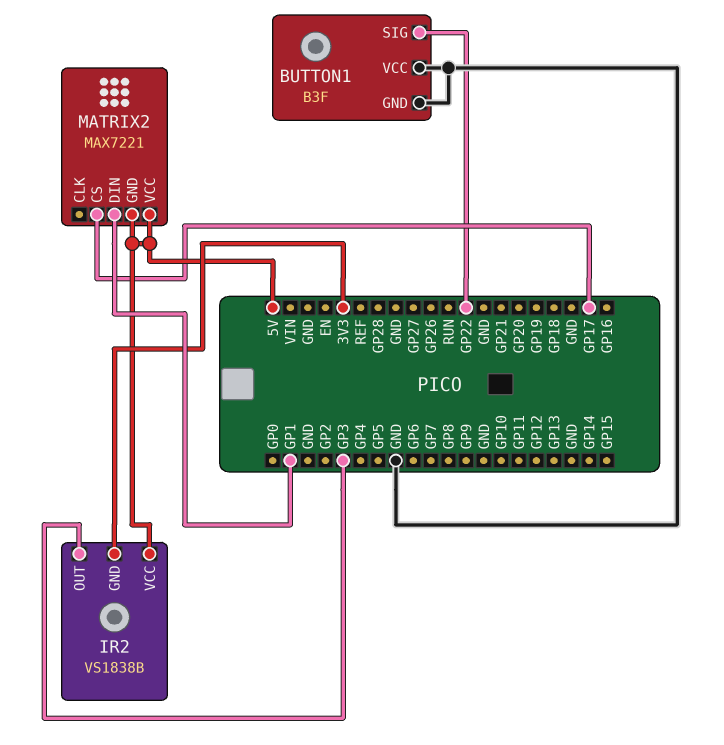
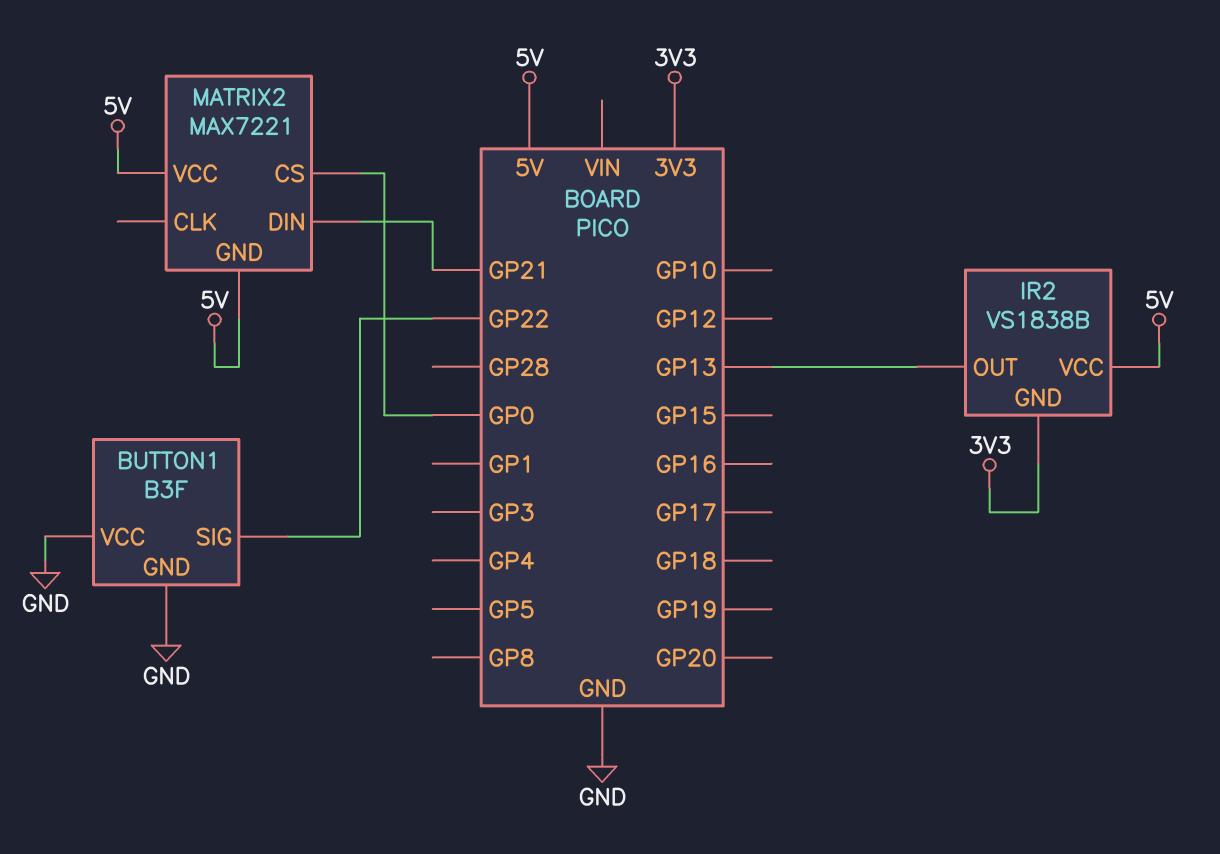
IR2 pin OUT: GP3 -> GP13
MATRIX2 pin CS: GP17 -> GP0
MATRIX2 pin DIN: GP1 -> GP21

